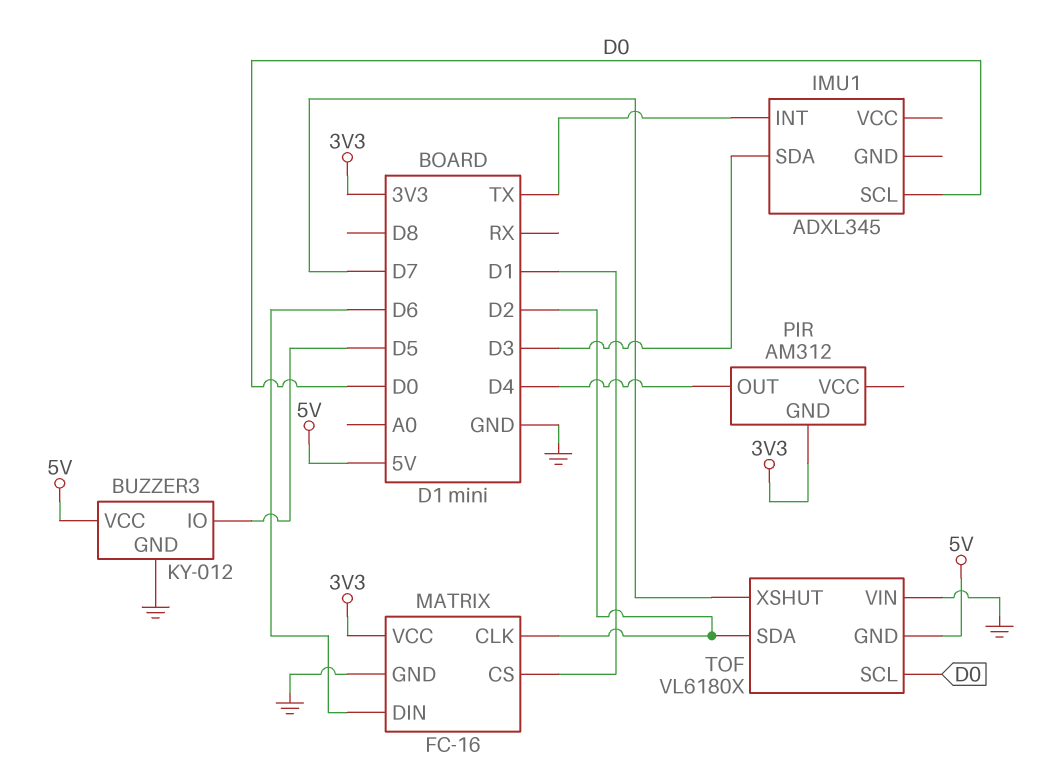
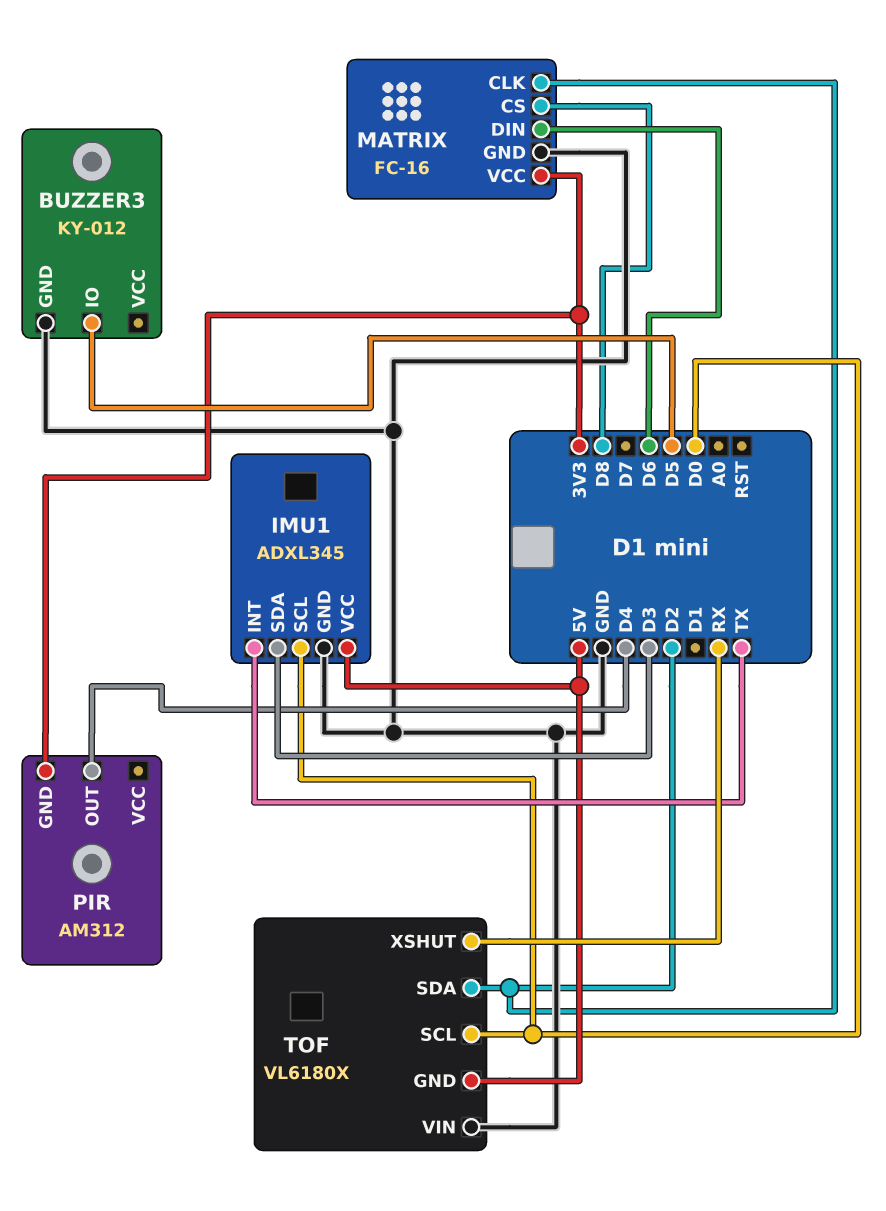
BUZZER3 pin VCC: 5V -> none
IMU1 pin GND: none -> GND
IMU1 pin VCC: none -> 5V
MATRIX pin CS: D1 -> D8
TOF pin XSHUT: D7 -> RX

